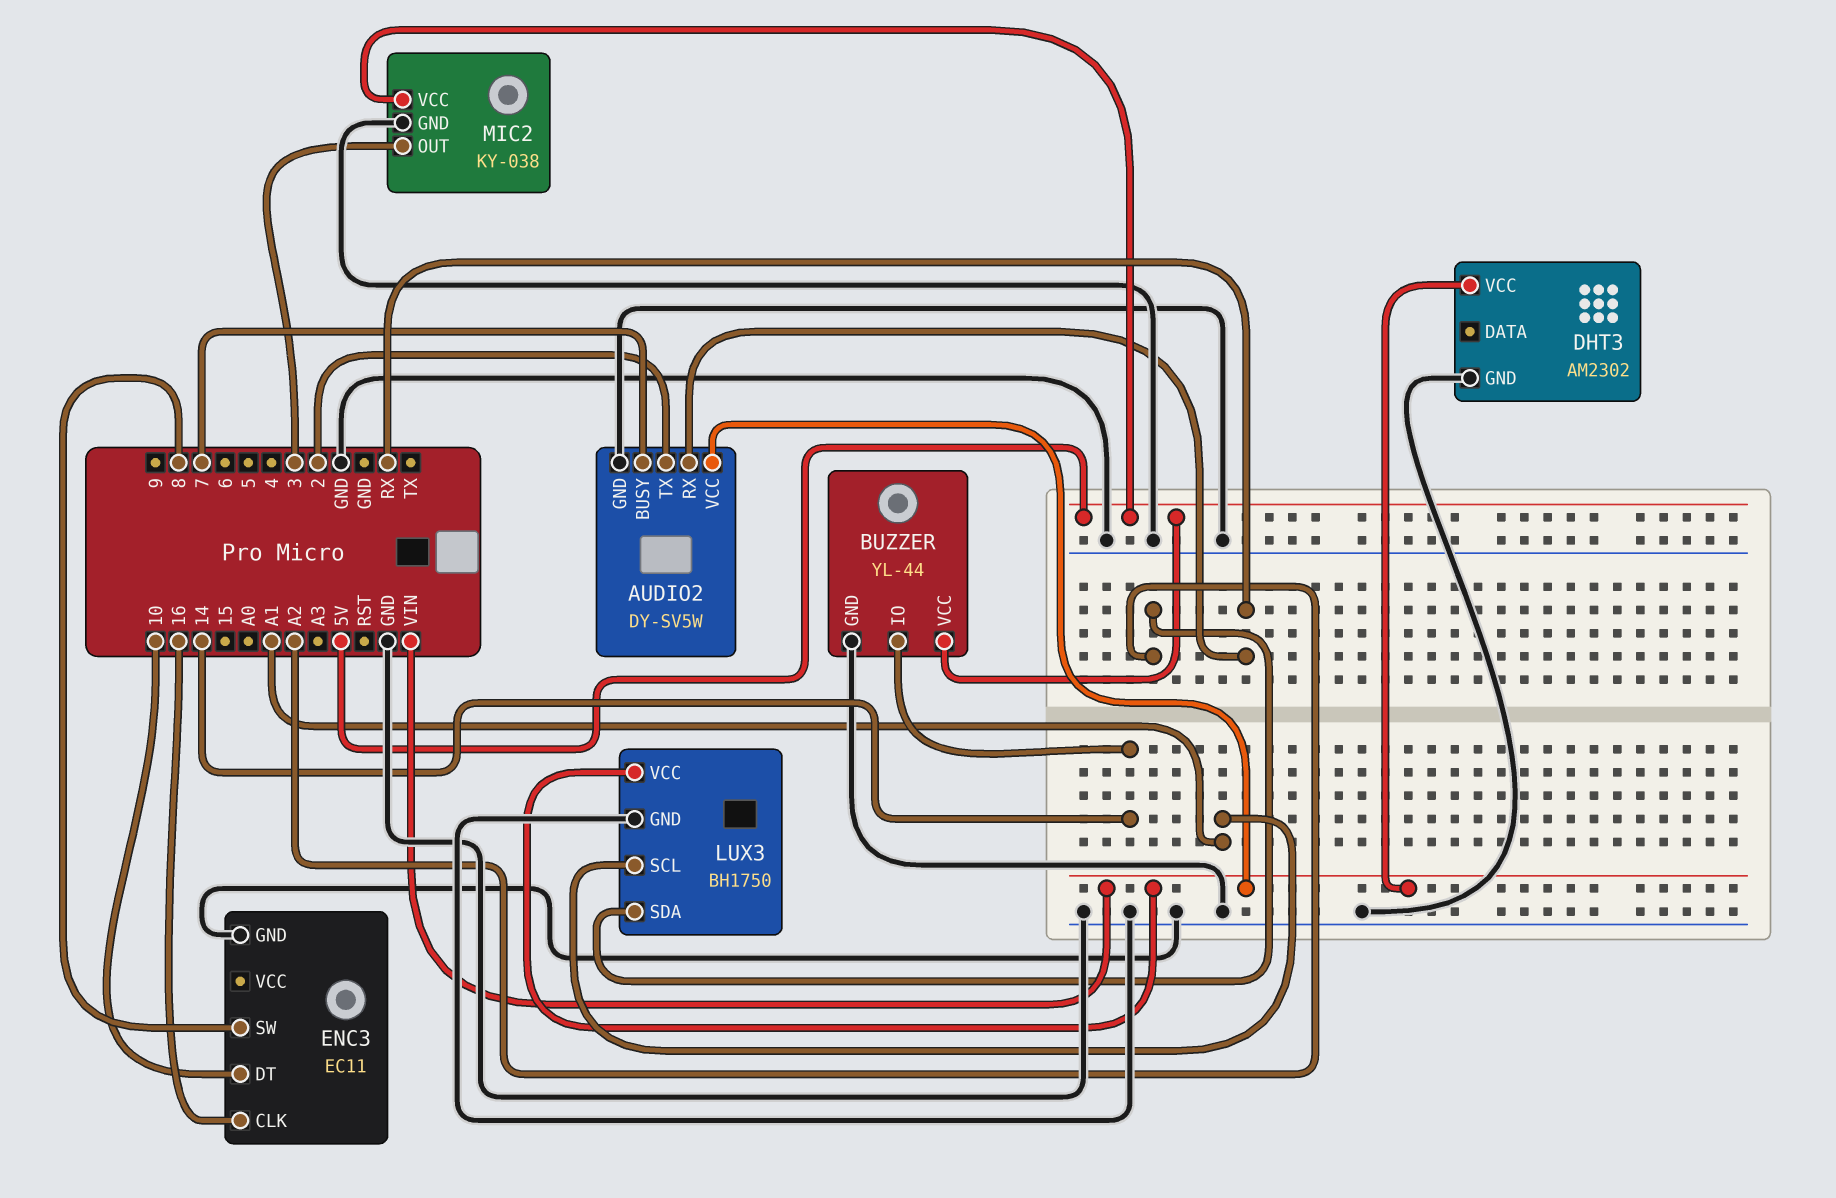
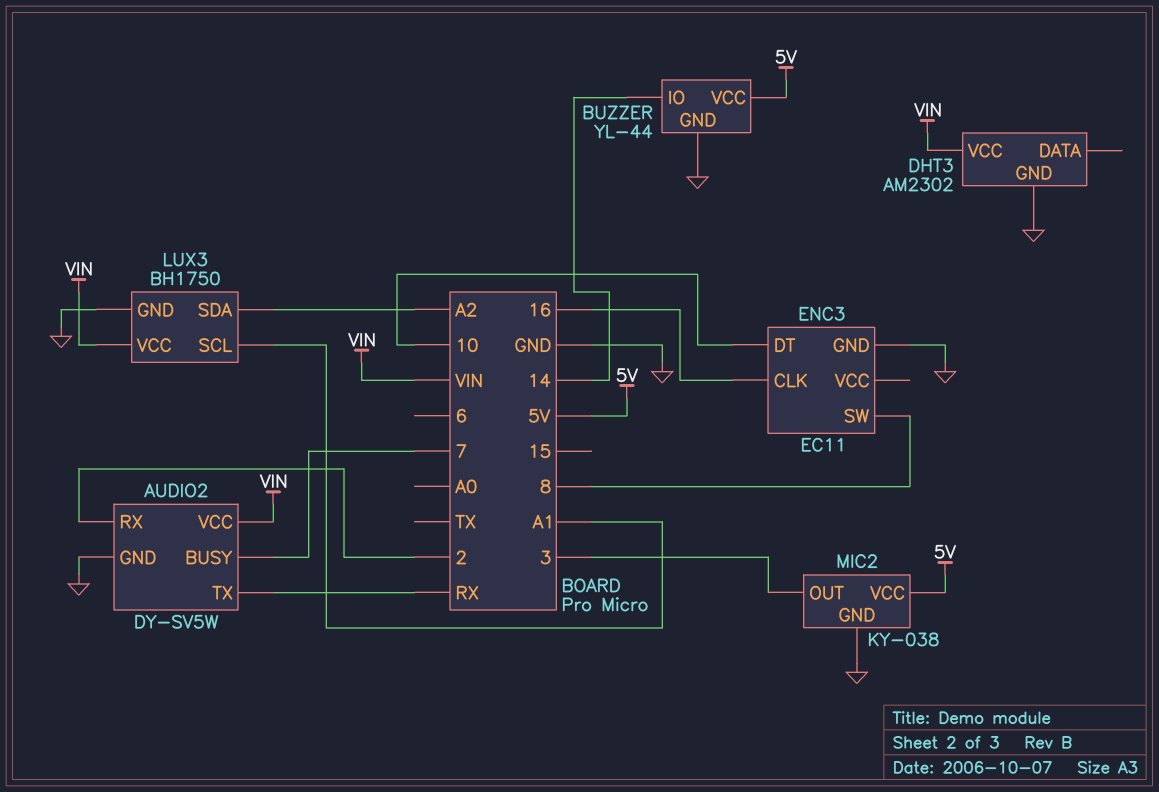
AUDIO2 pin RX: RX -> 2
AUDIO2 pin TX: 2 -> RX

